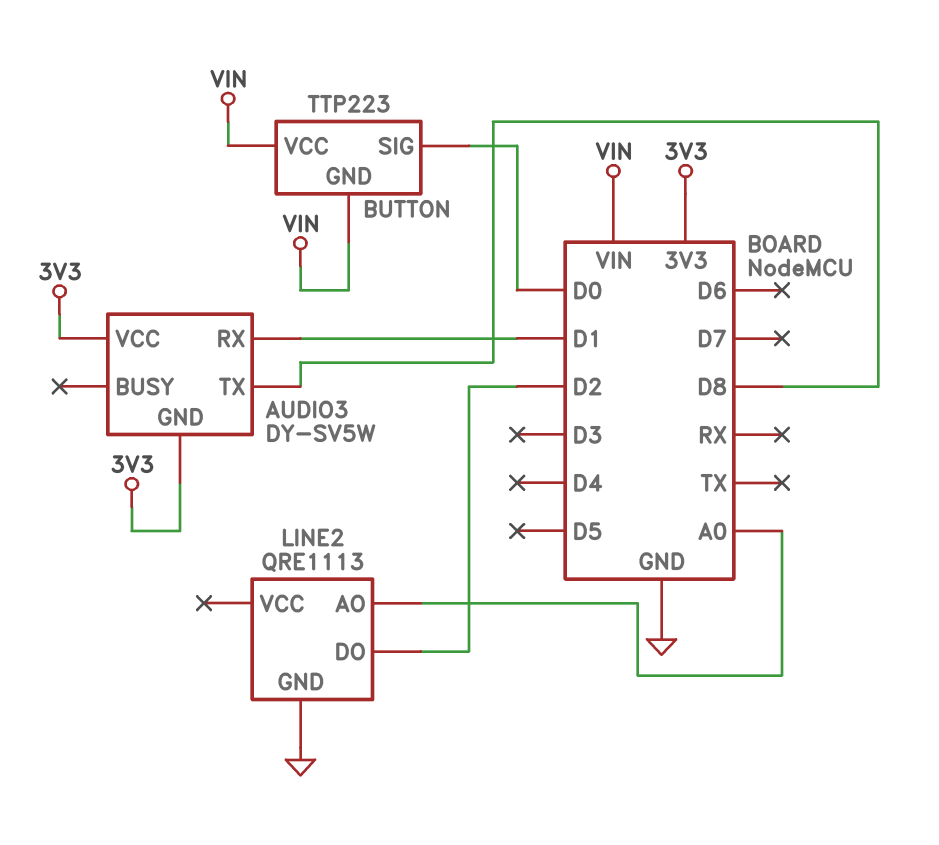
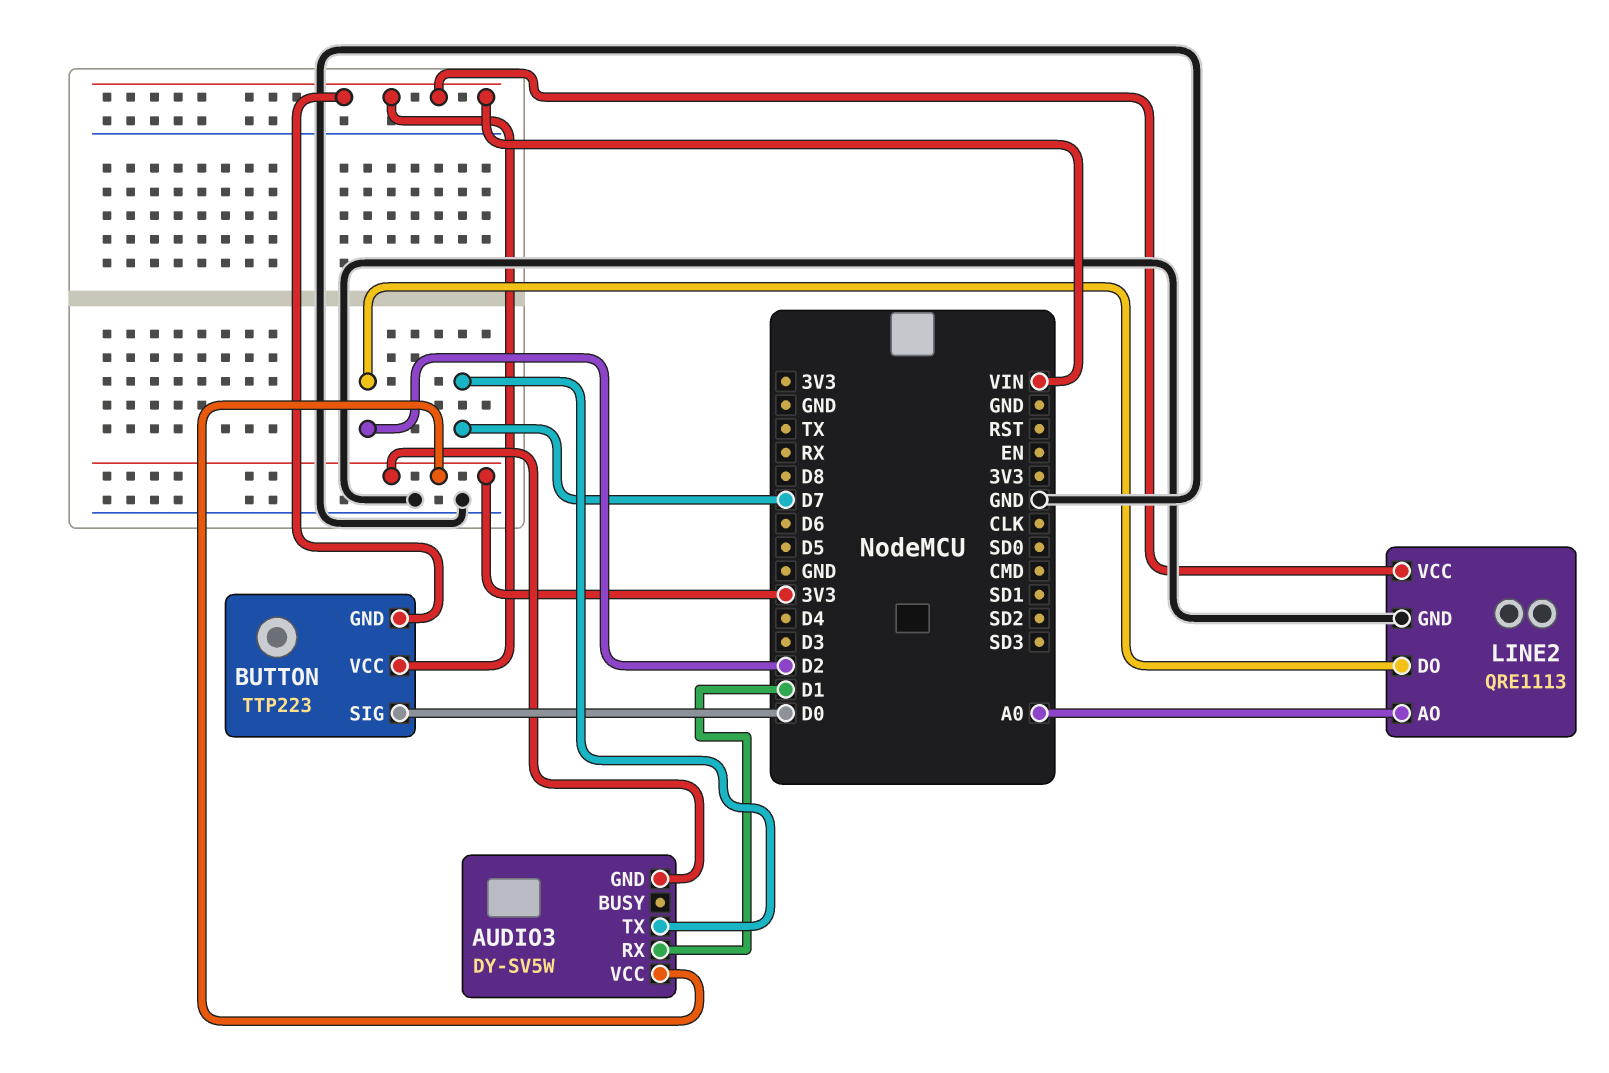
AUDIO3 pin TX: D8 -> D7
LINE2 pin VCC: none -> VIN

